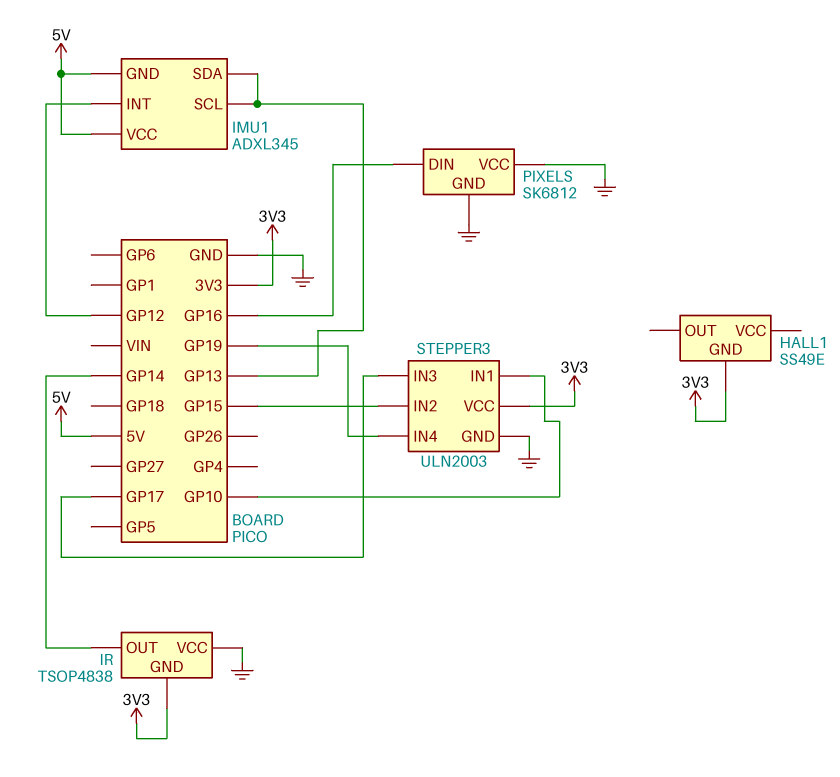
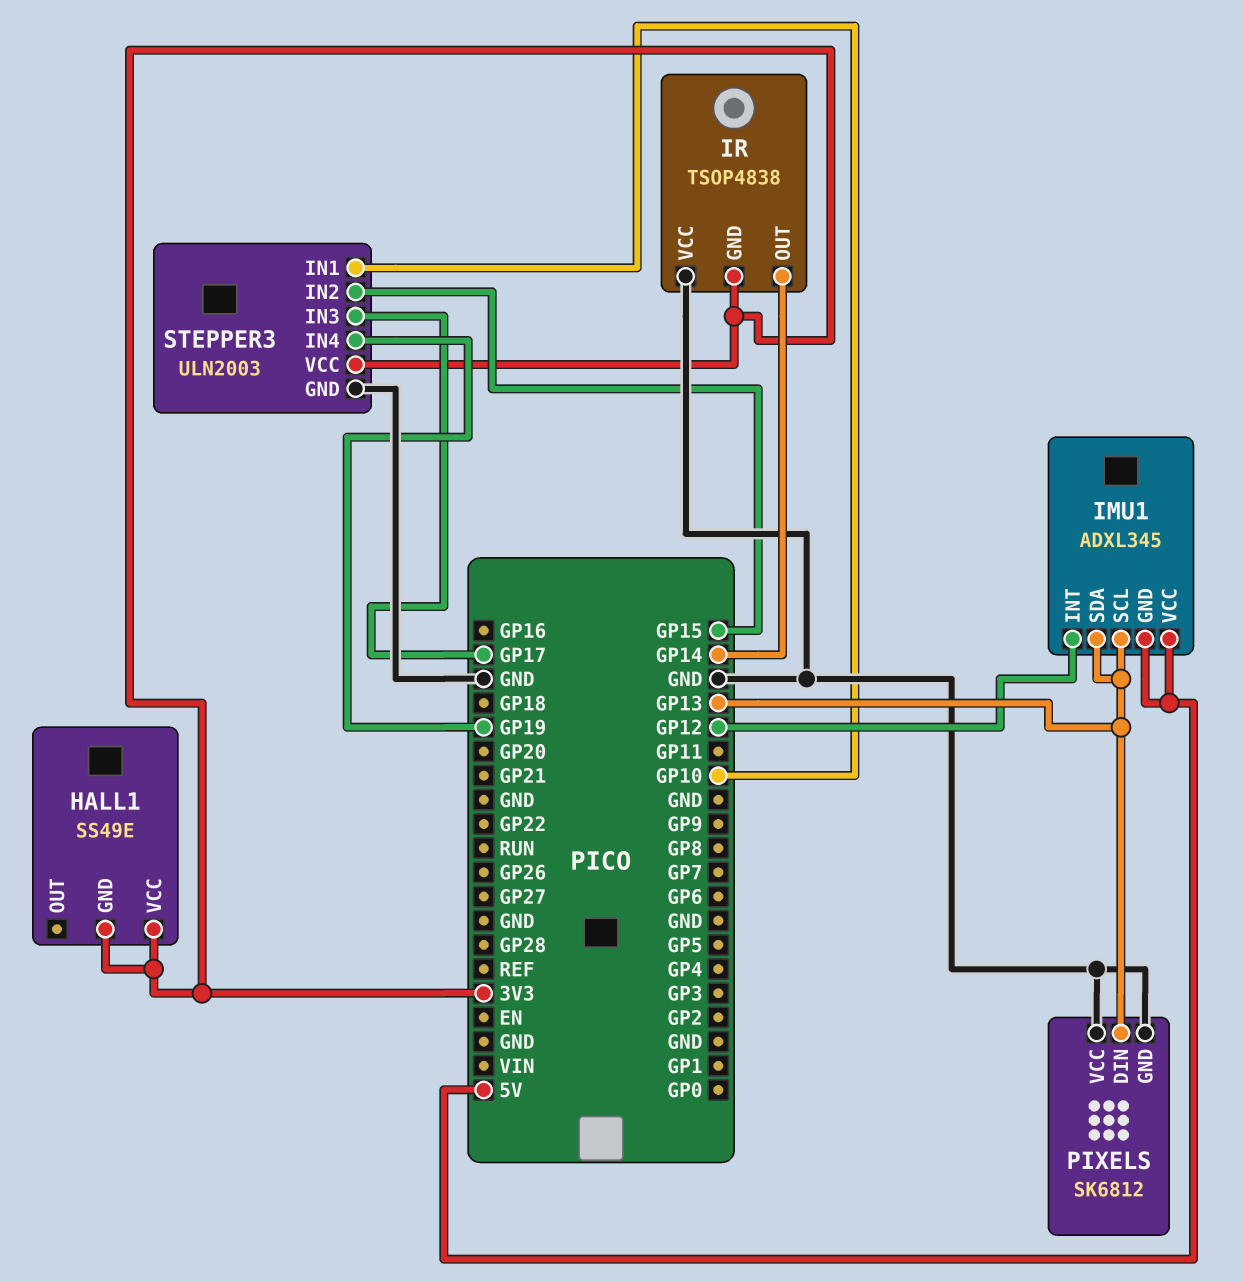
HALL1 pin VCC: none -> 3V3
PIXELS pin DIN: GP16 -> GP13

